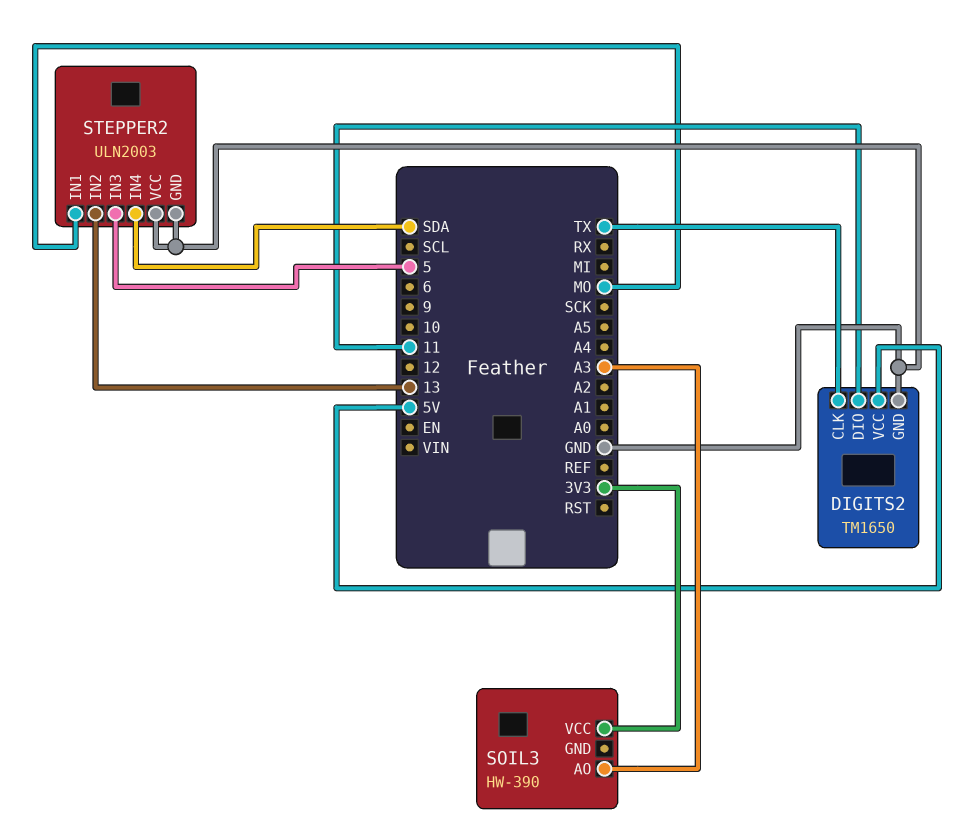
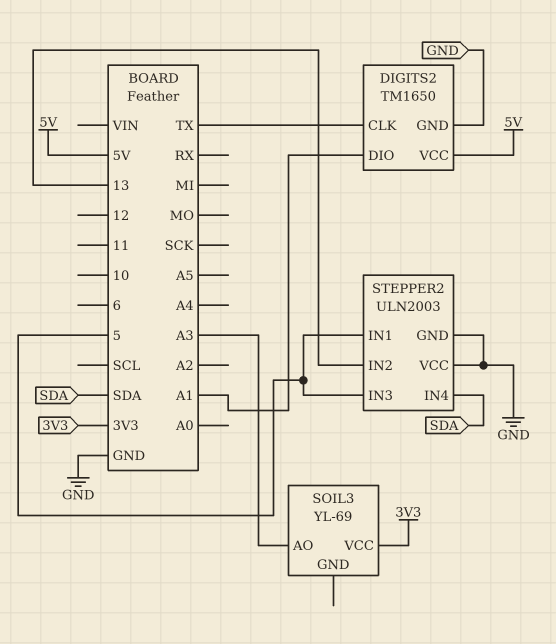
DIGITS2 pin DIO: 11 -> A1
SOIL3: HW-390 -> YL-69
STEPPER2 pin IN1: MO -> 5

